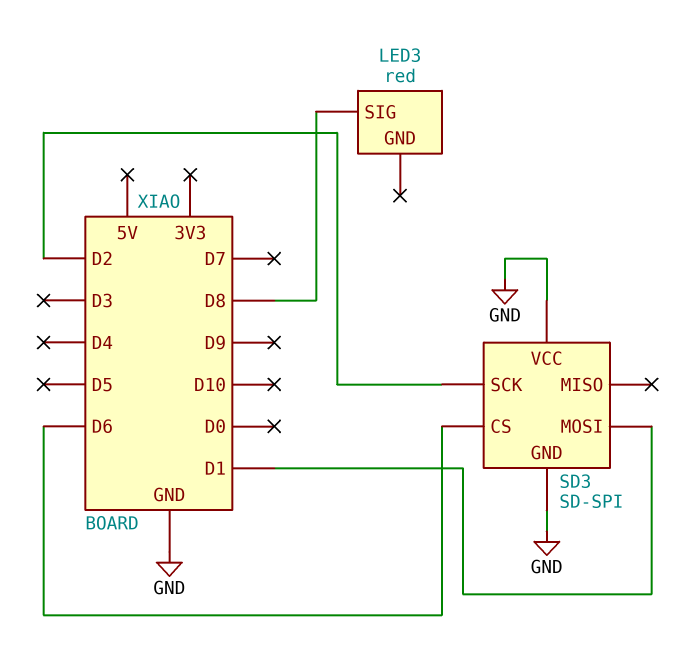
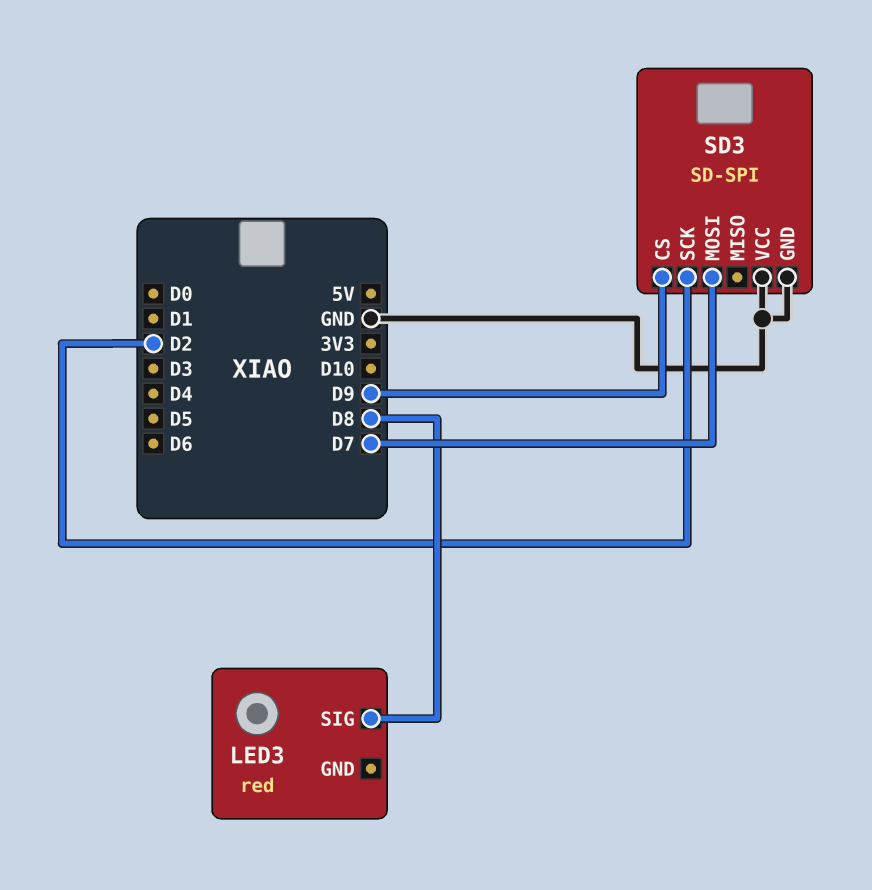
SD3 pin CS: D6 -> D9
SD3 pin MOSI: D1 -> D7

